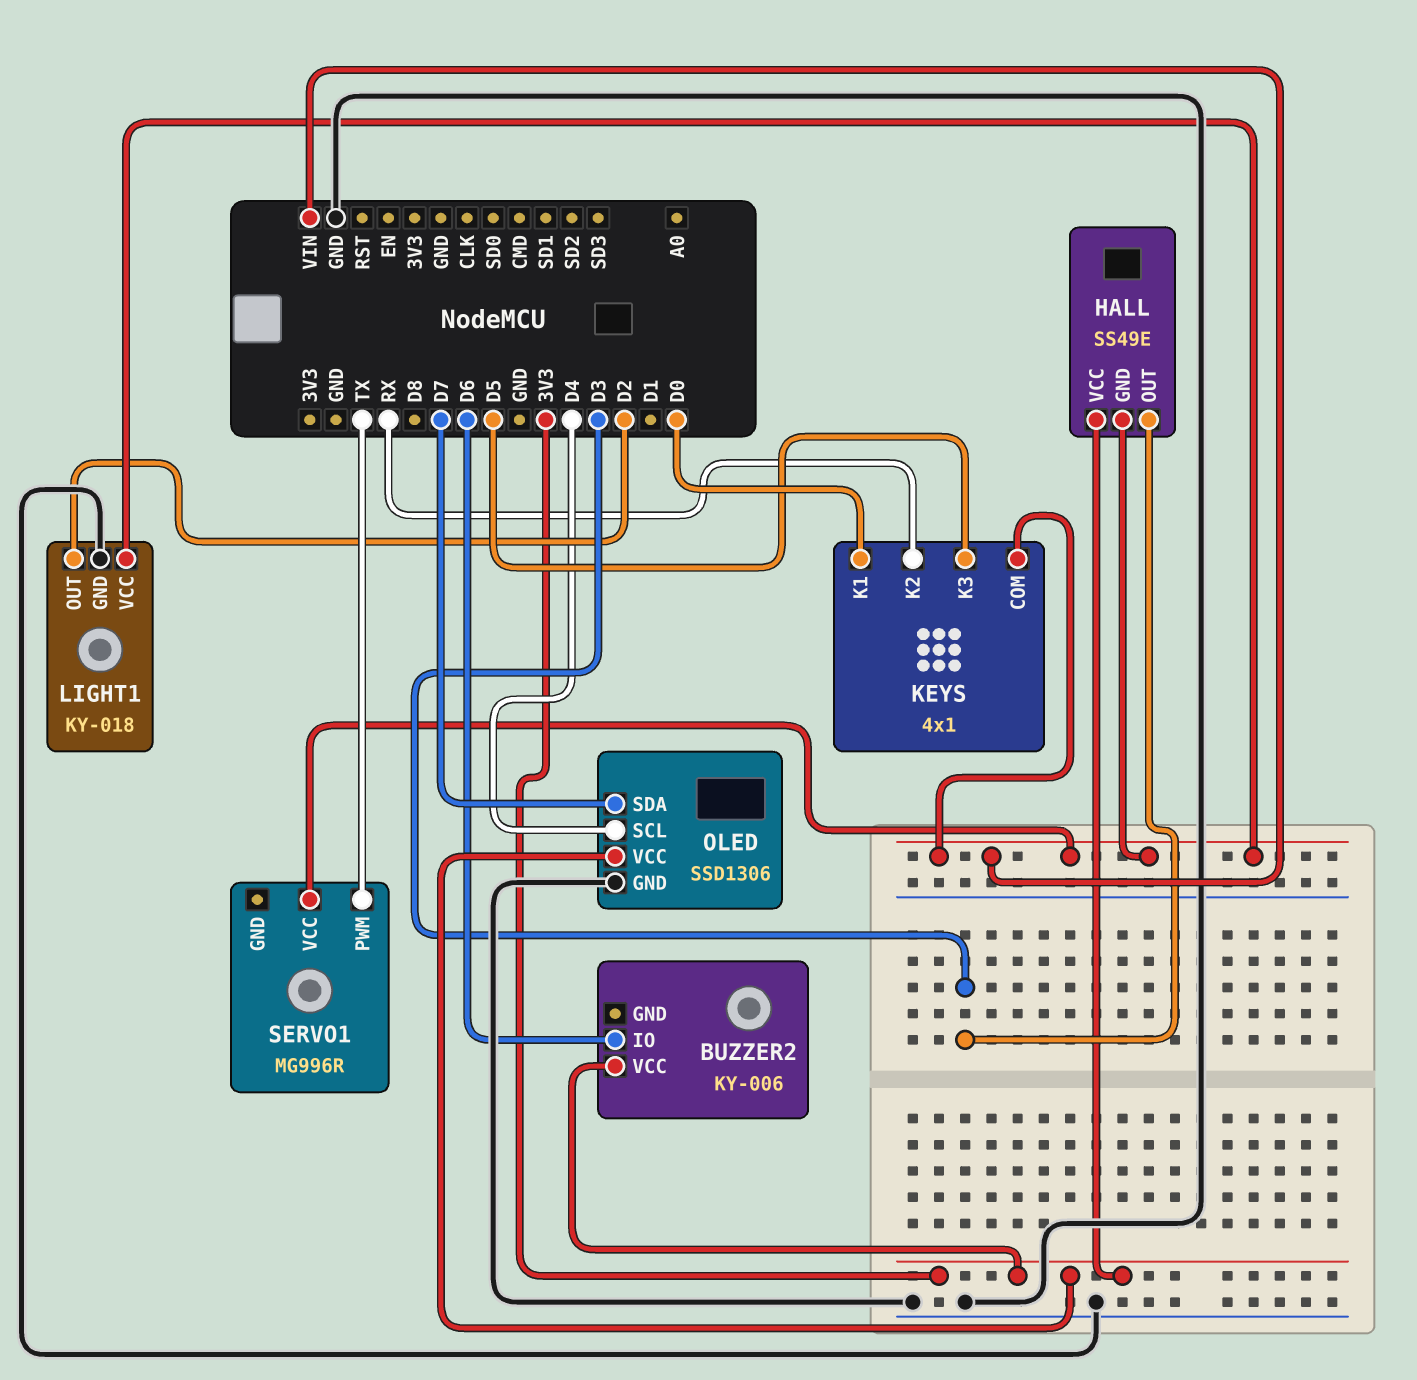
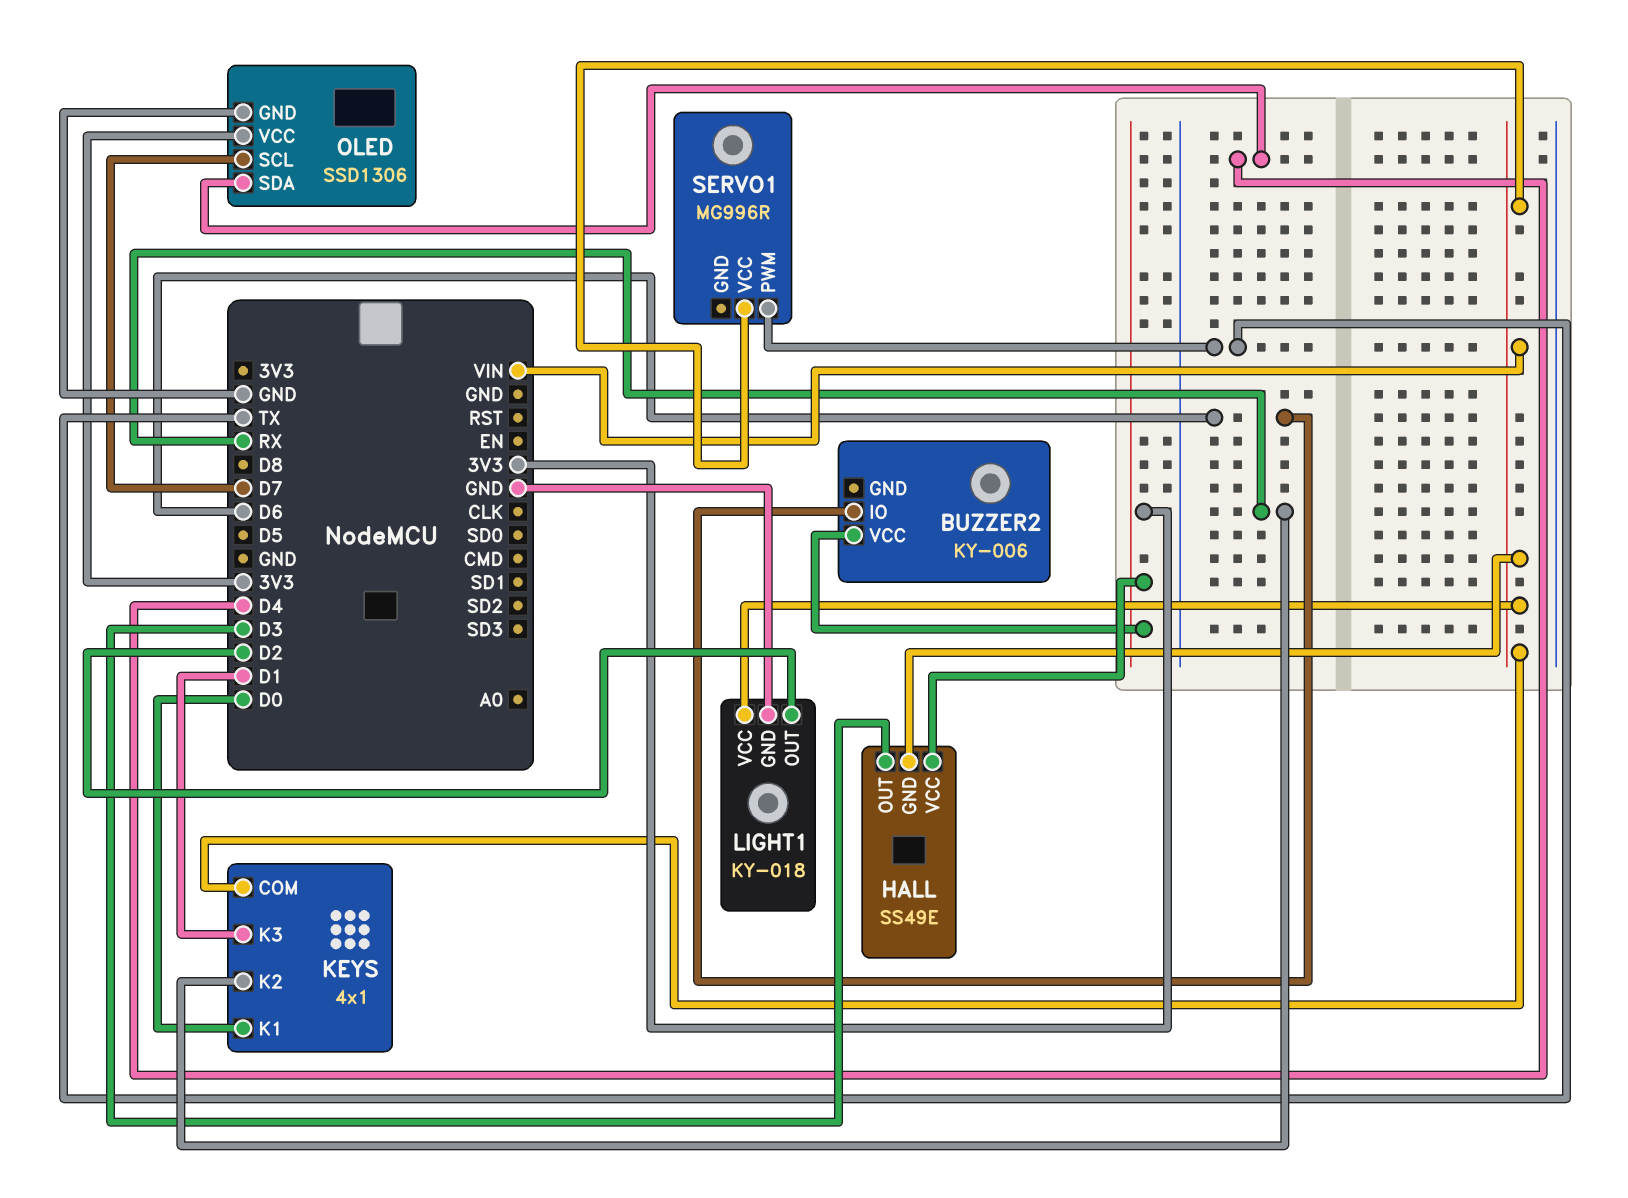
KEYS pin K3: D5 -> D1
OLED pin SCL: D4 -> D7
OLED pin SDA: D7 -> D4

